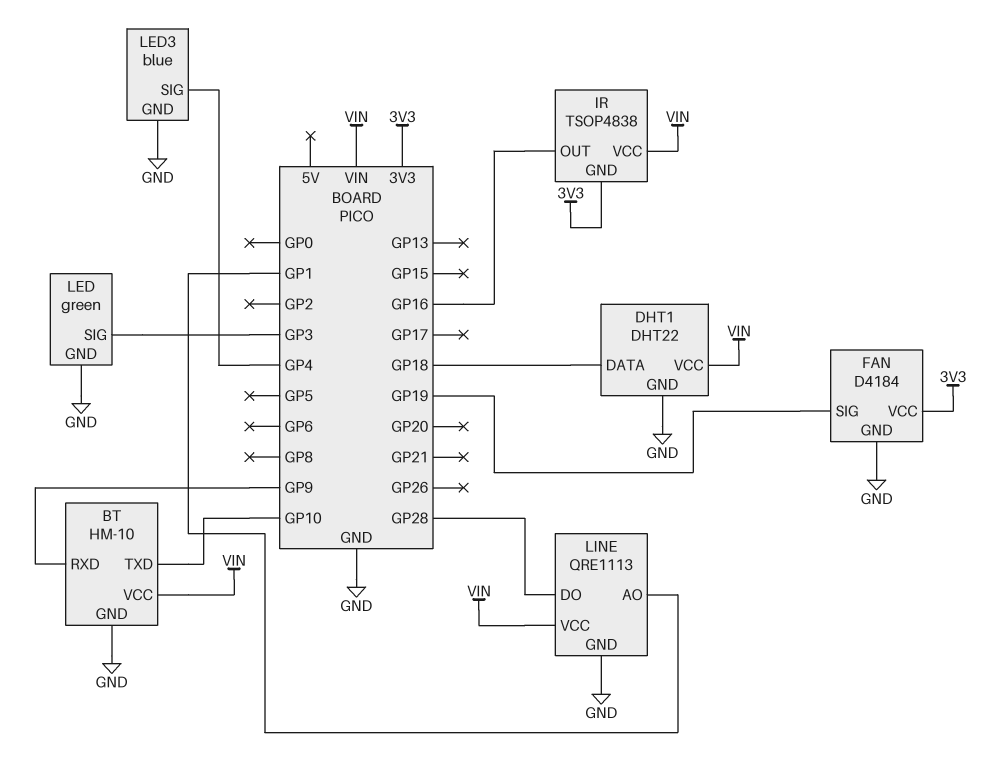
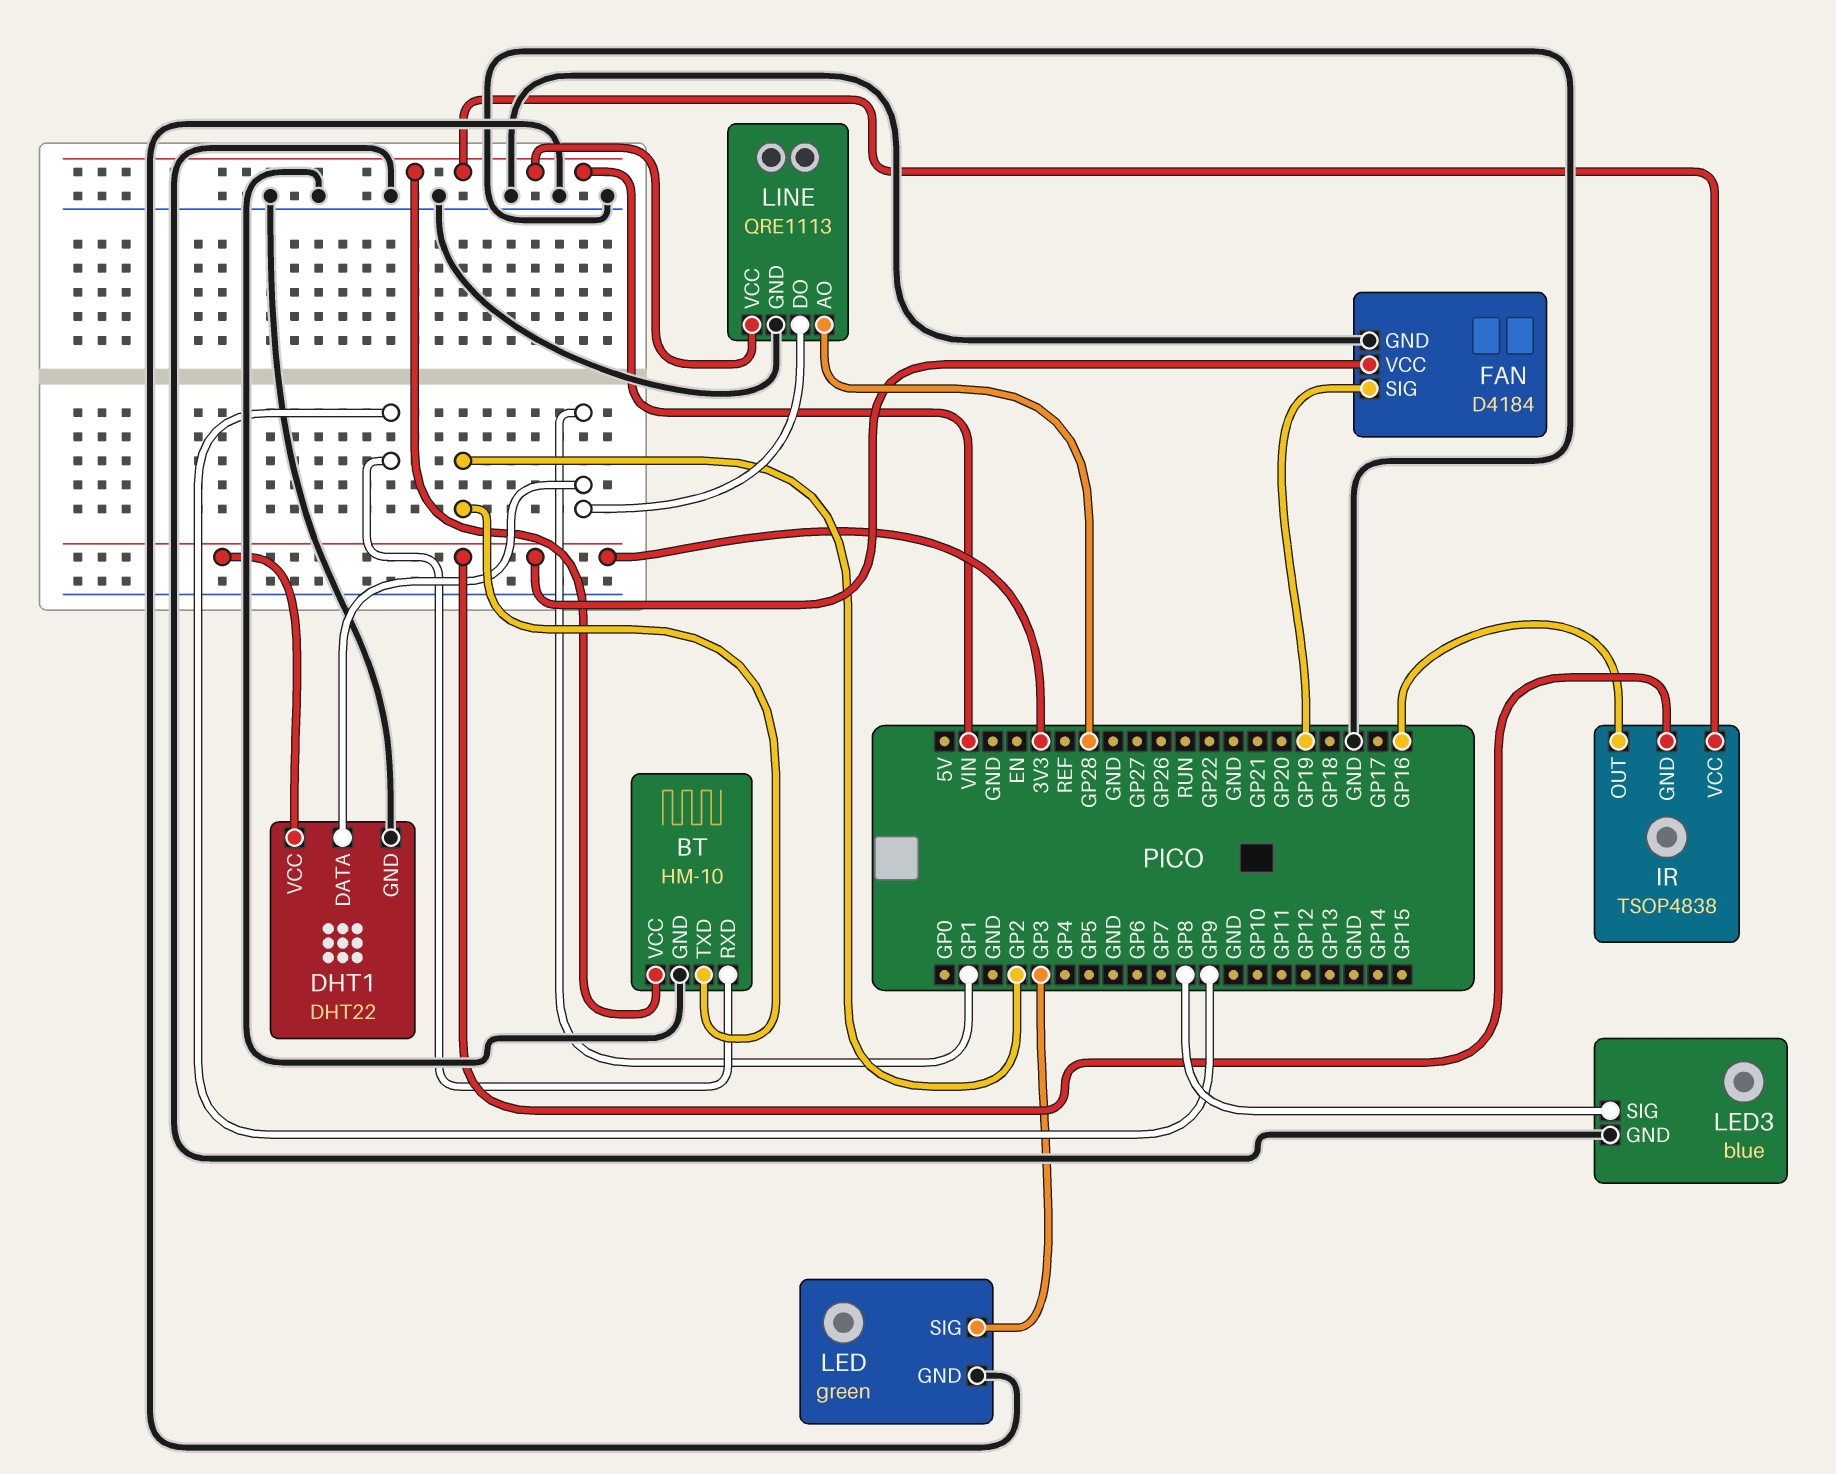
BT pin TXD: GP10 -> GP2
DHT1 pin DATA: GP18 -> GP1
DHT1 pin VCC: VIN -> 3V3
LED3 pin SIG: GP4 -> GP8
LINE pin AO: GP1 -> GP28
LINE pin DO: GP28 -> GP1

